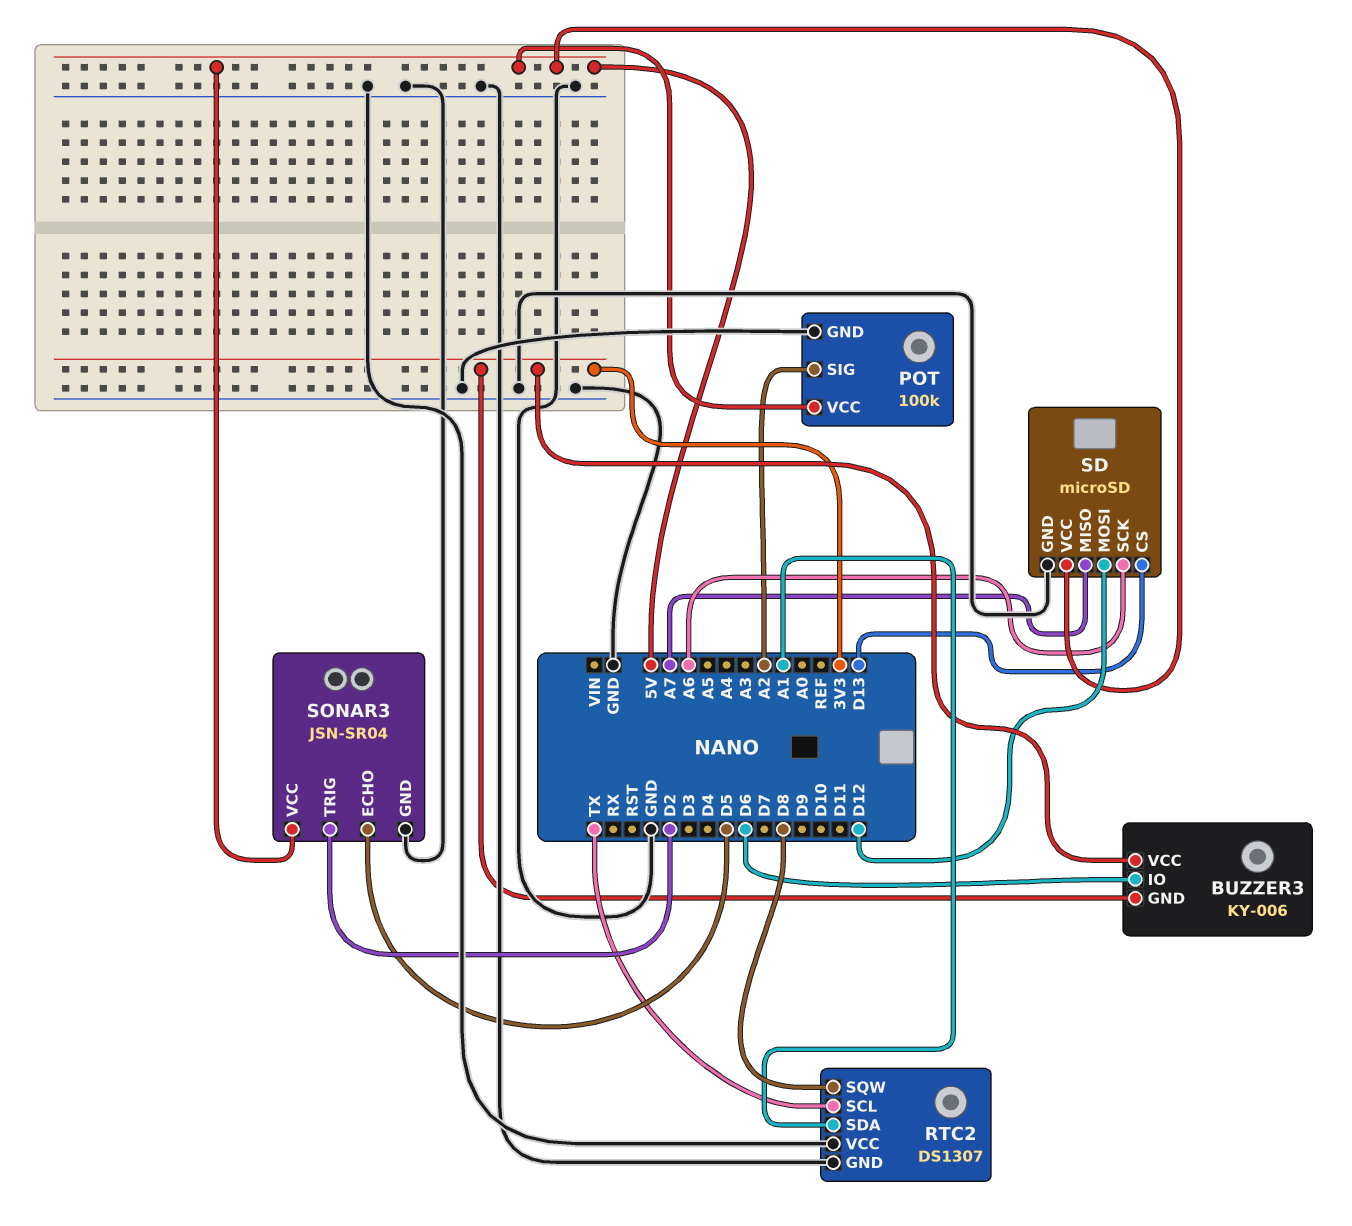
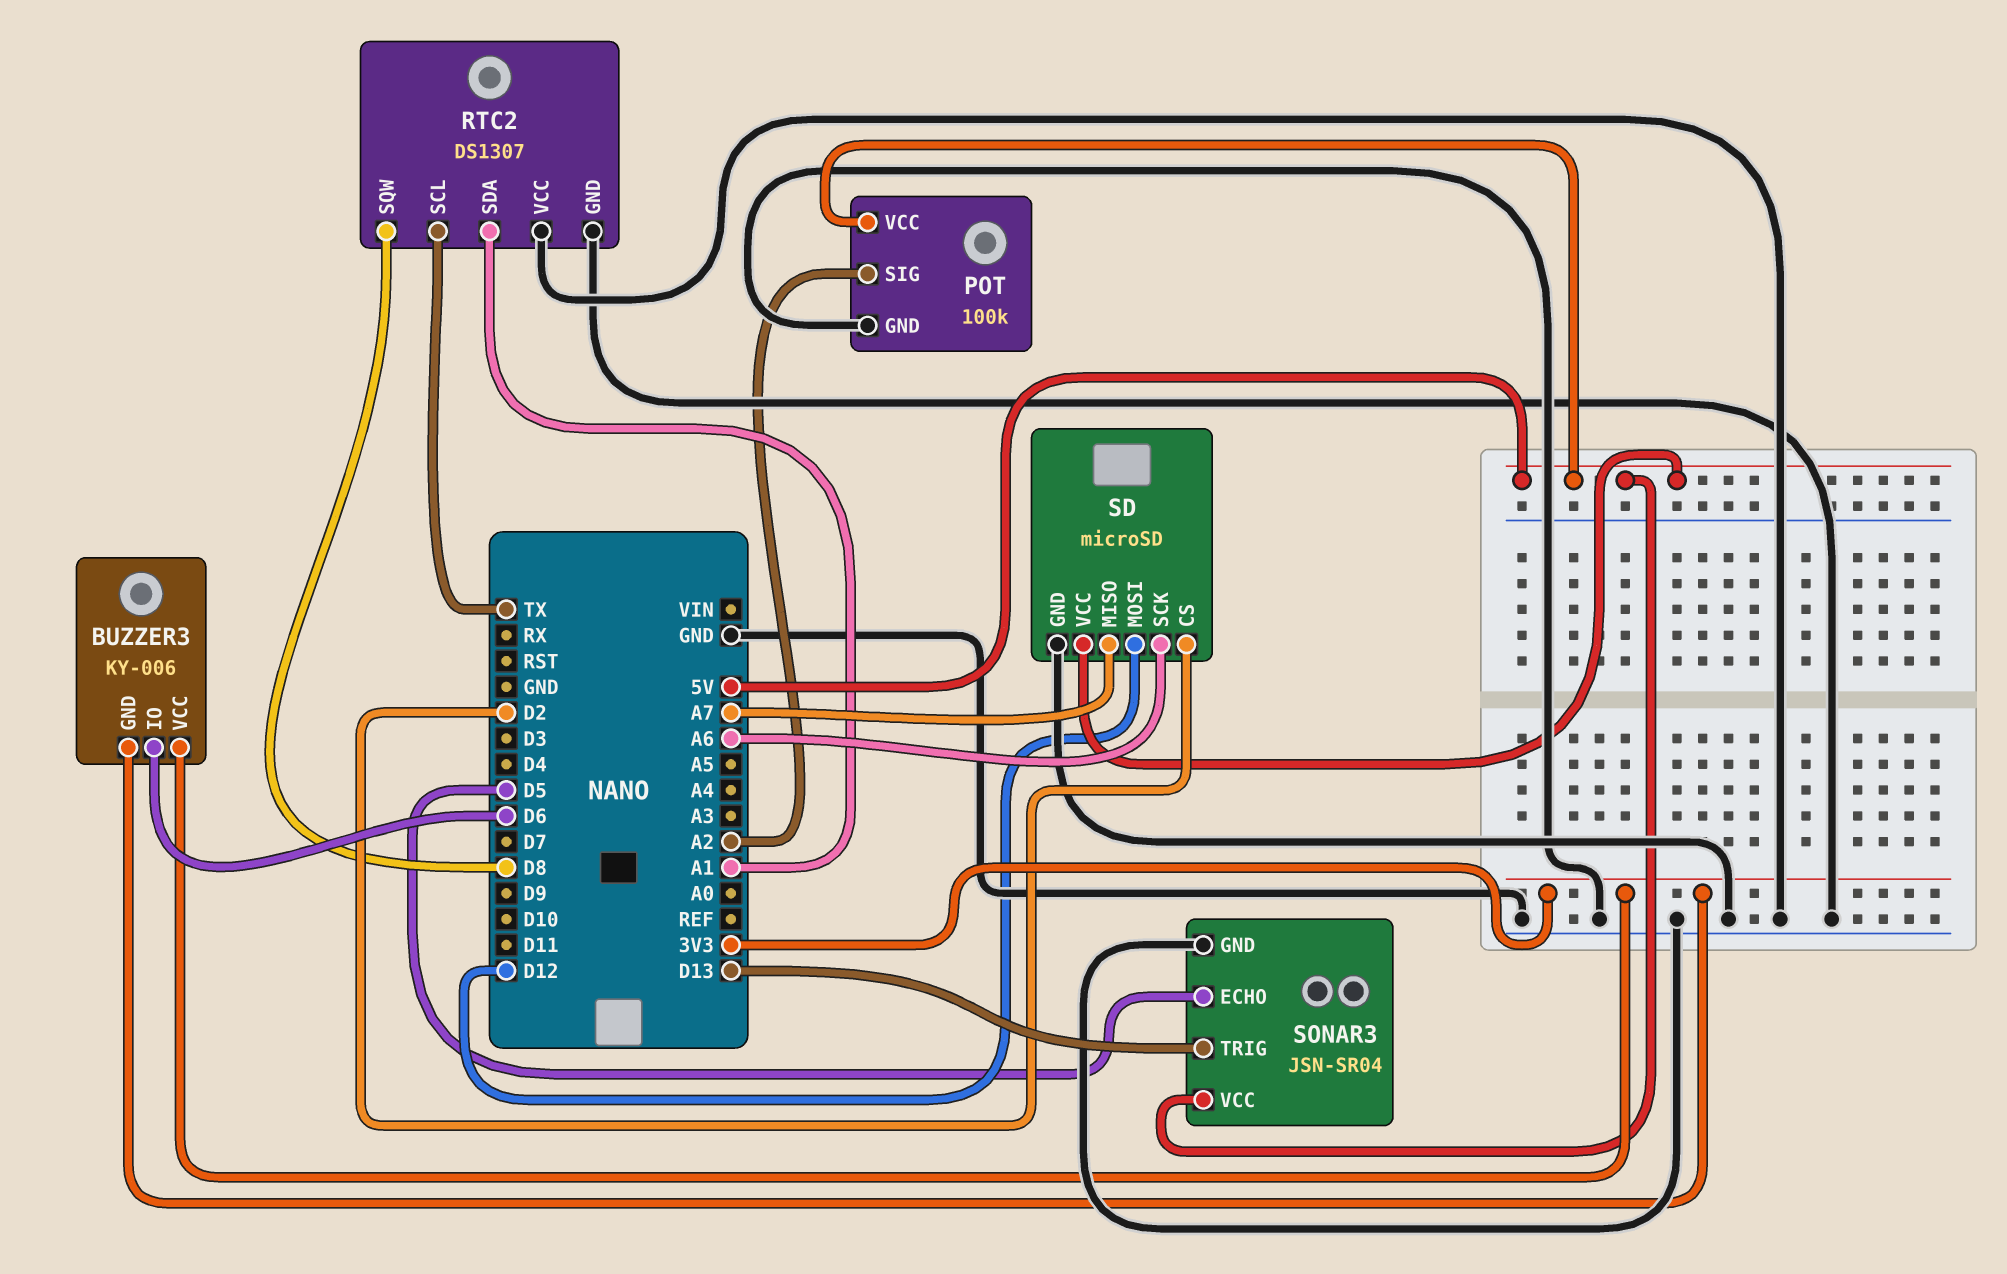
SD pin CS: D13 -> D2
SONAR3 pin TRIG: D2 -> D13

